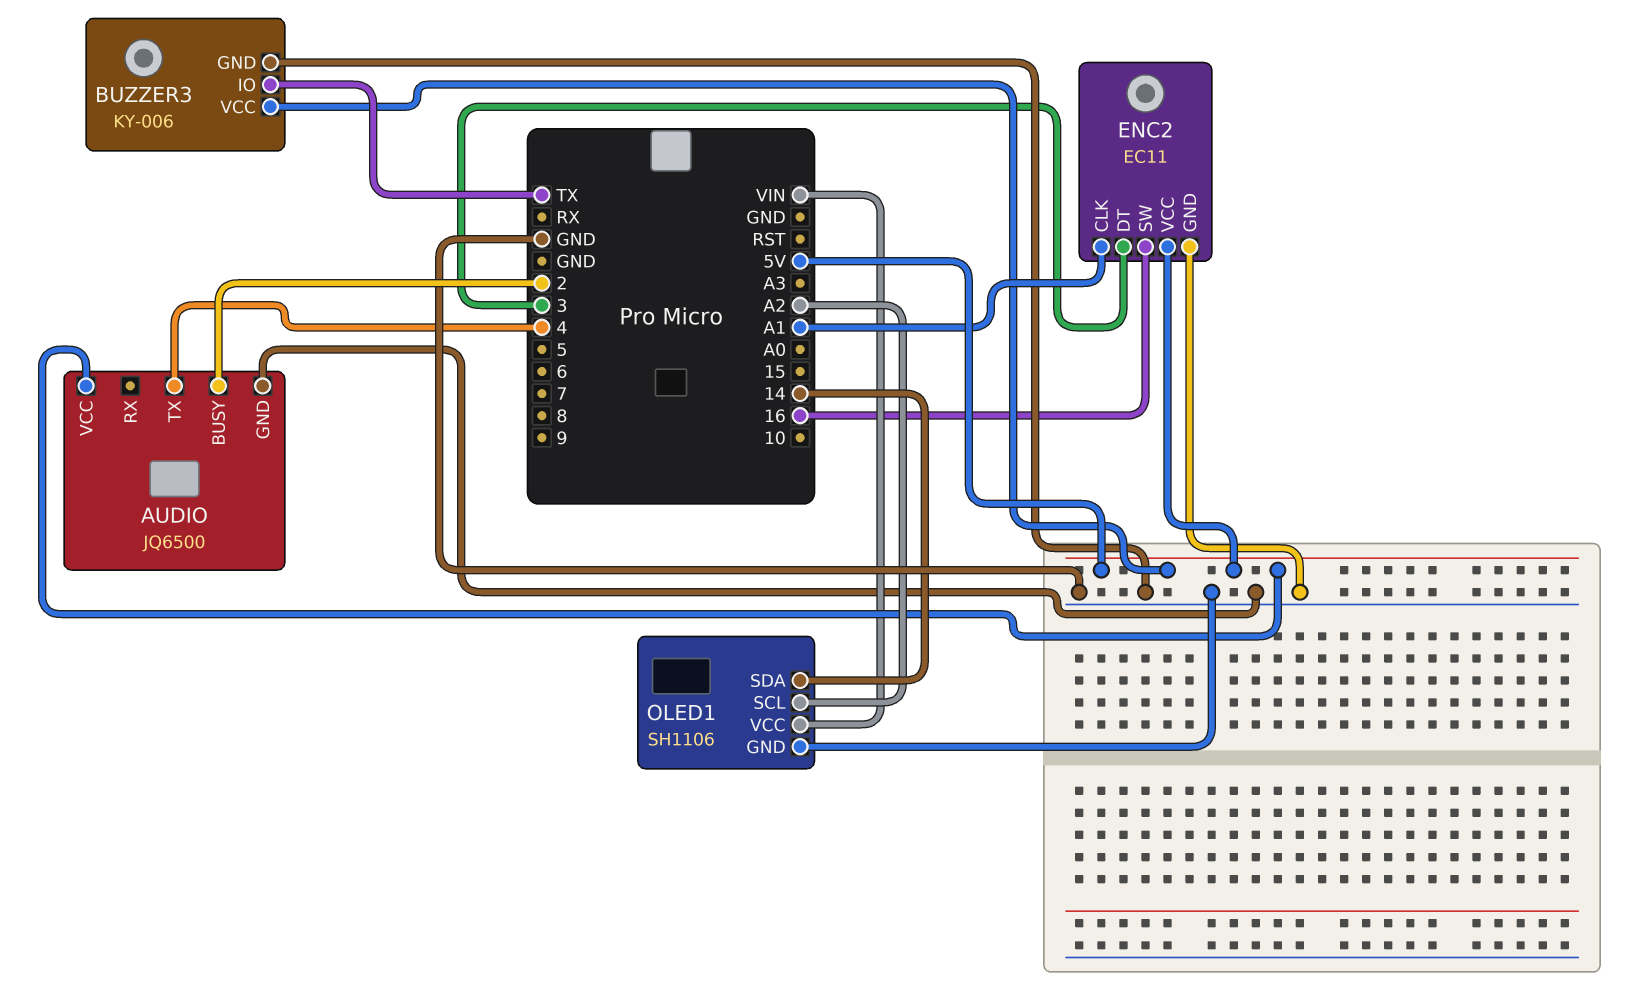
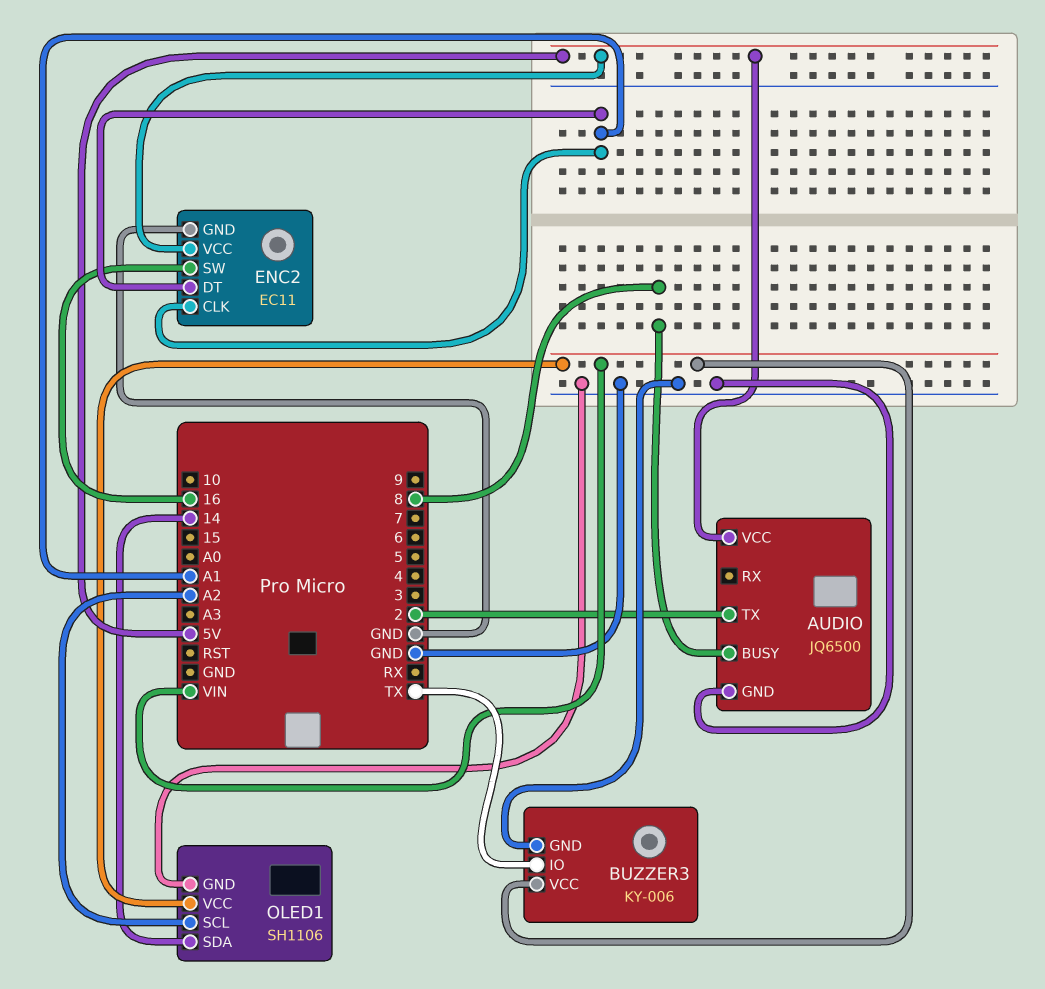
AUDIO pin BUSY: 2 -> 8
AUDIO pin TX: 4 -> 2
BUZZER3 pin VCC: 5V -> VIN
ENC2 pin DT: 3 -> A1

